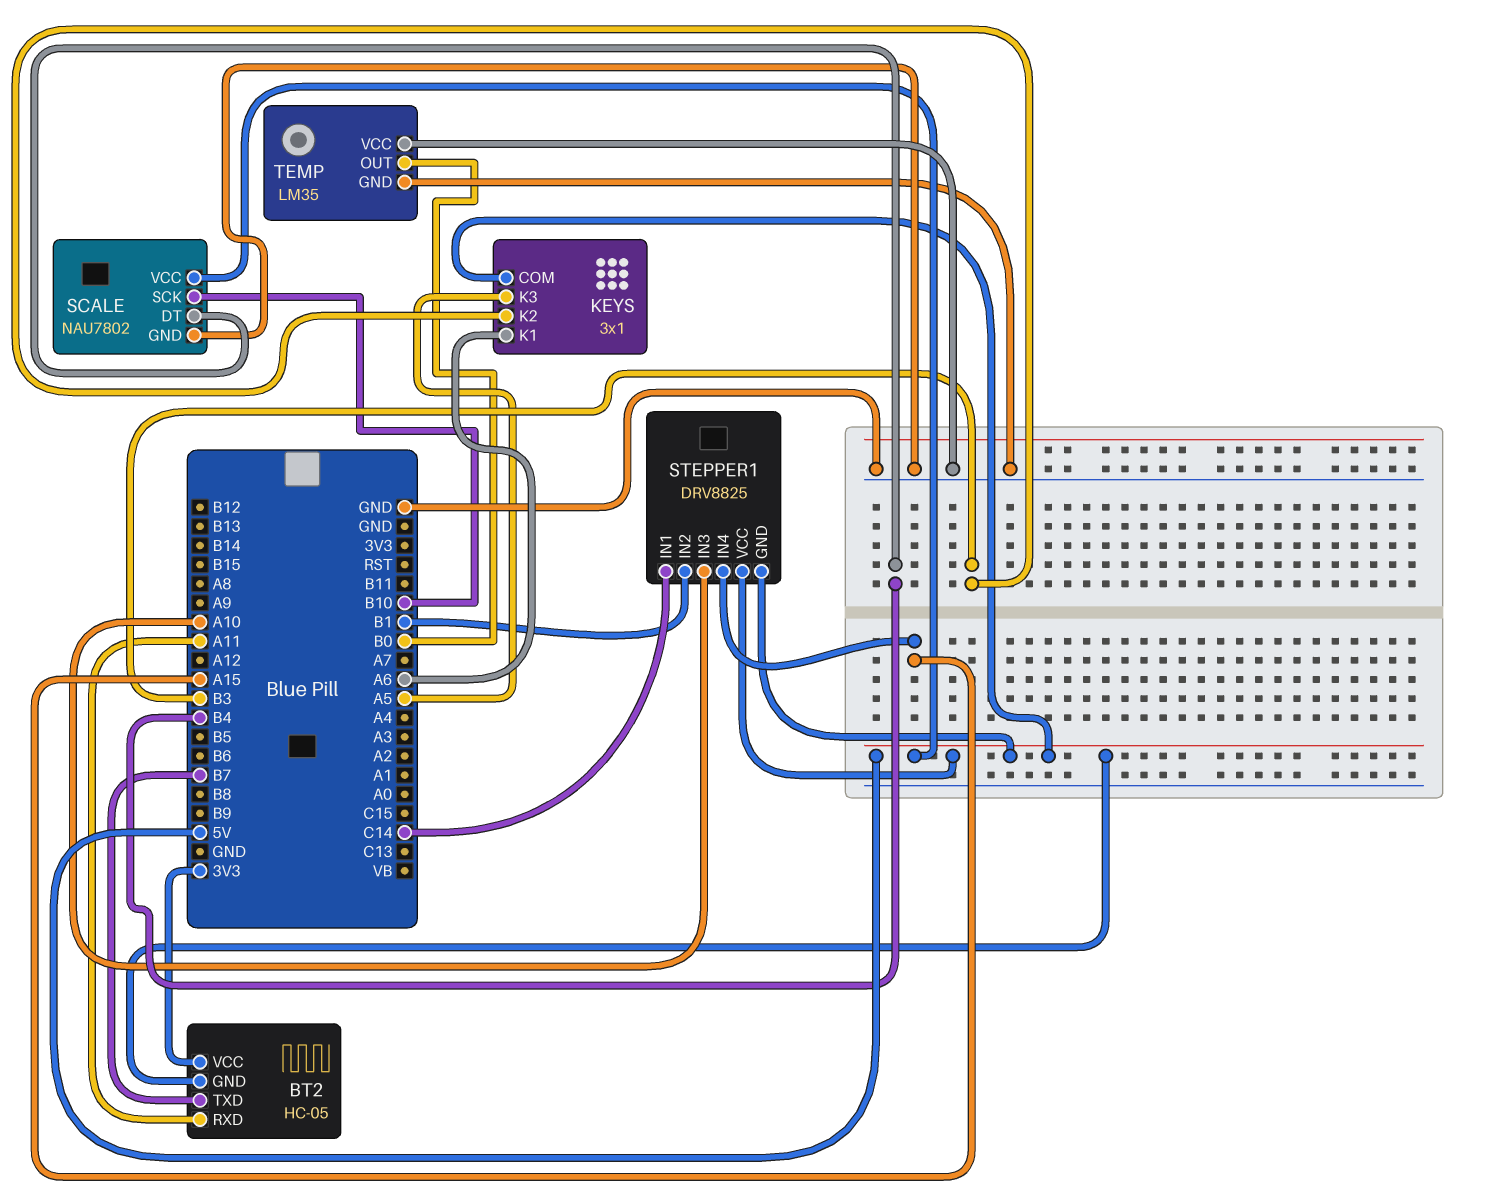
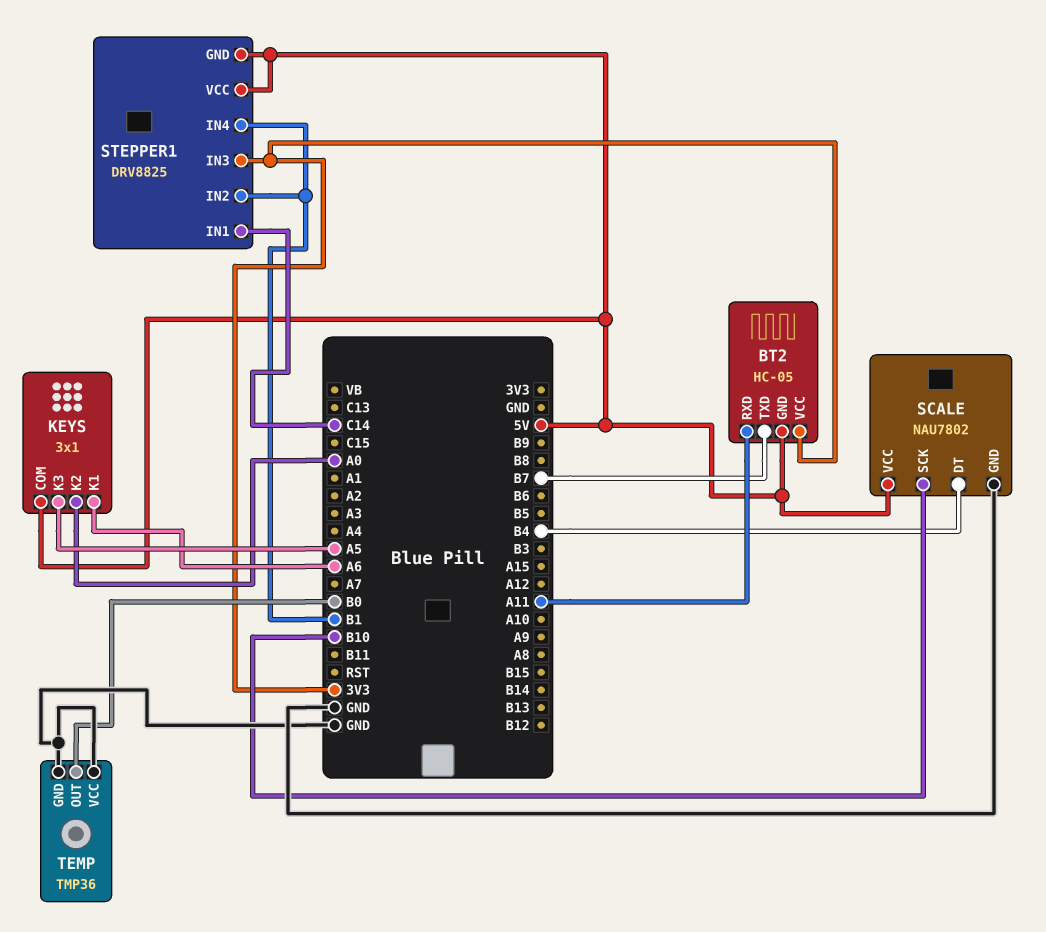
KEYS pin K2: B3 -> A0
STEPPER1 pin IN3: A10 -> 3V3
STEPPER1 pin IN4: A15 -> B1
TEMP: LM35 -> TMP36

